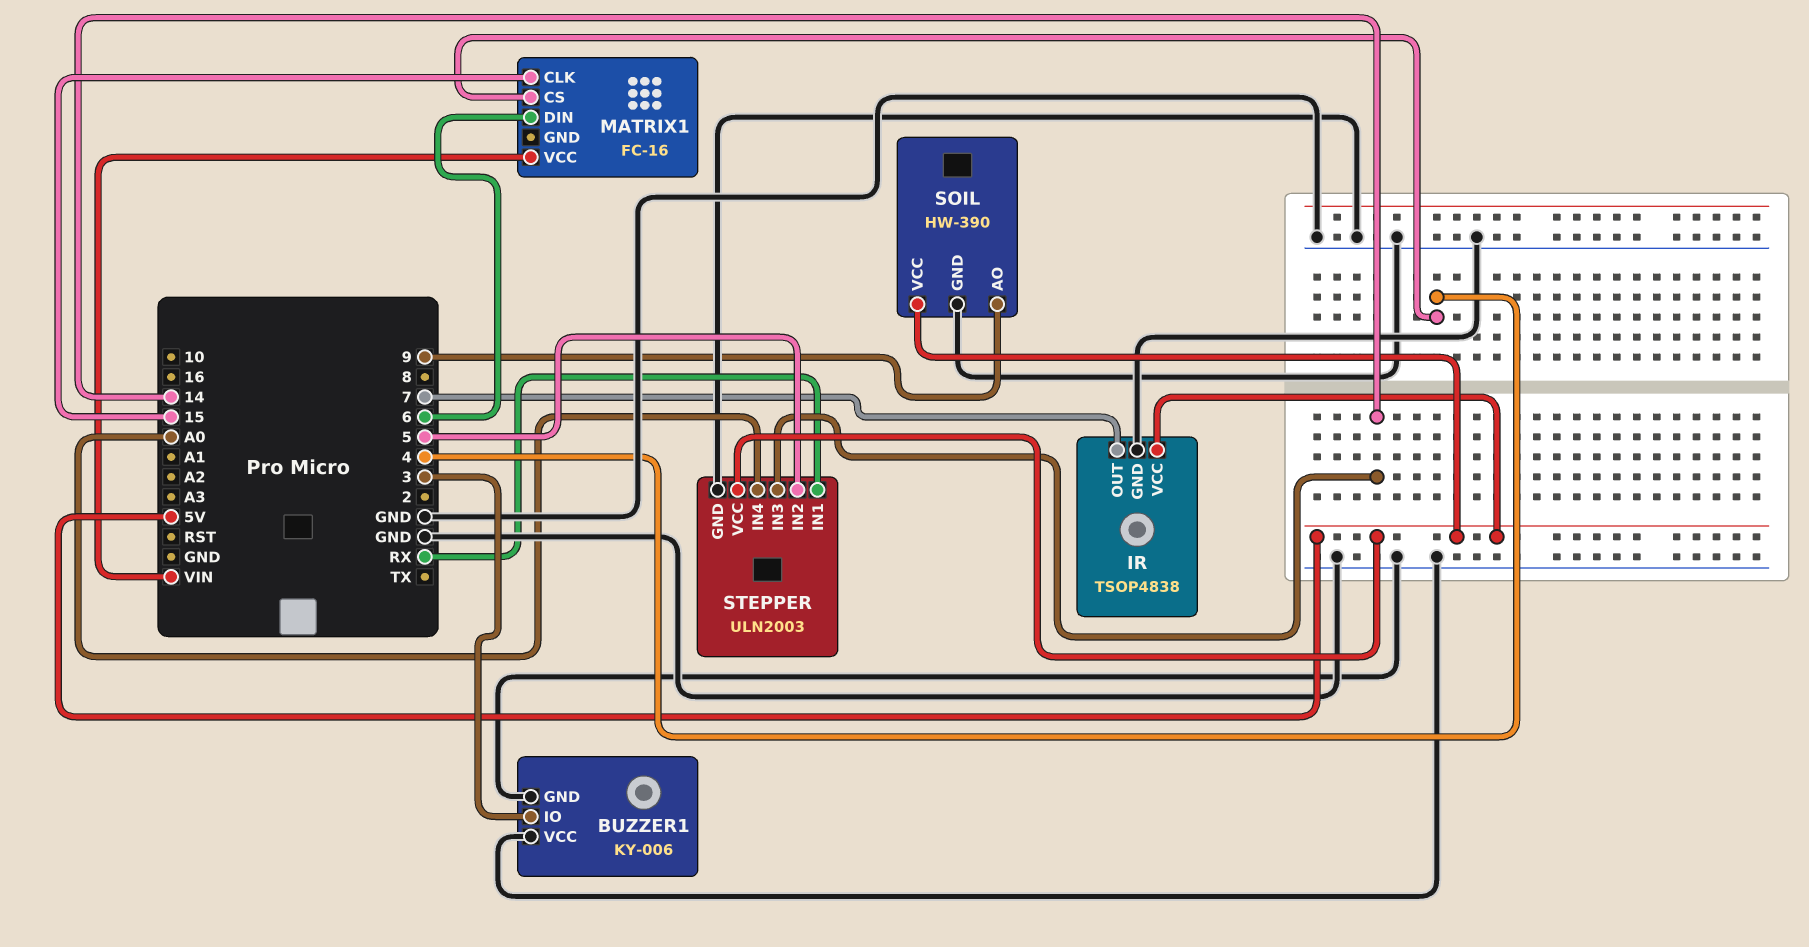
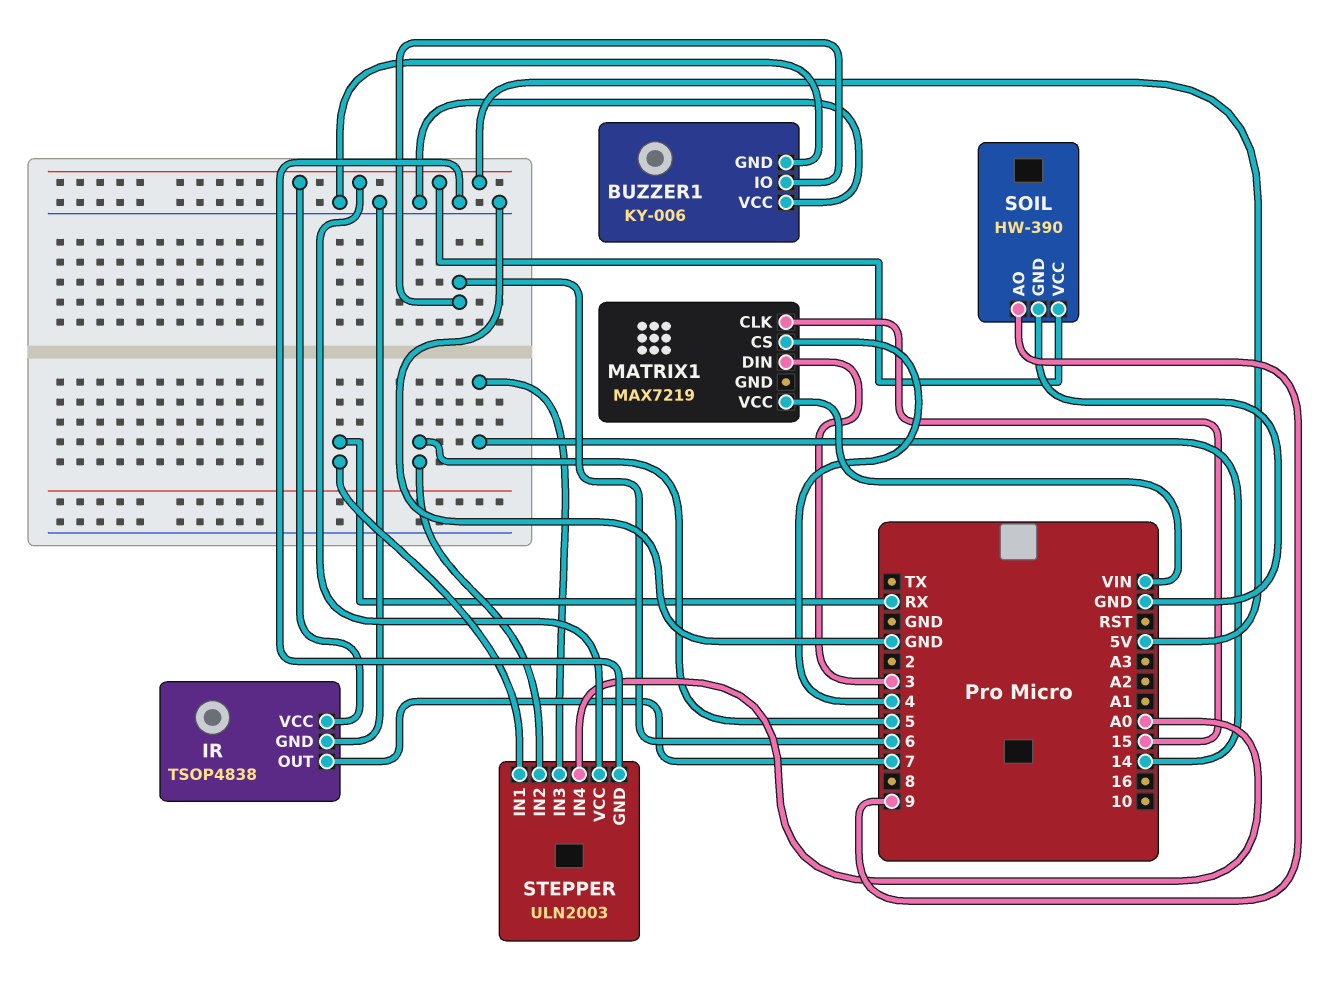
BUZZER1 pin IO: 3 -> 6
MATRIX1: FC-16 -> MAX7219
MATRIX1 pin DIN: 6 -> 3

